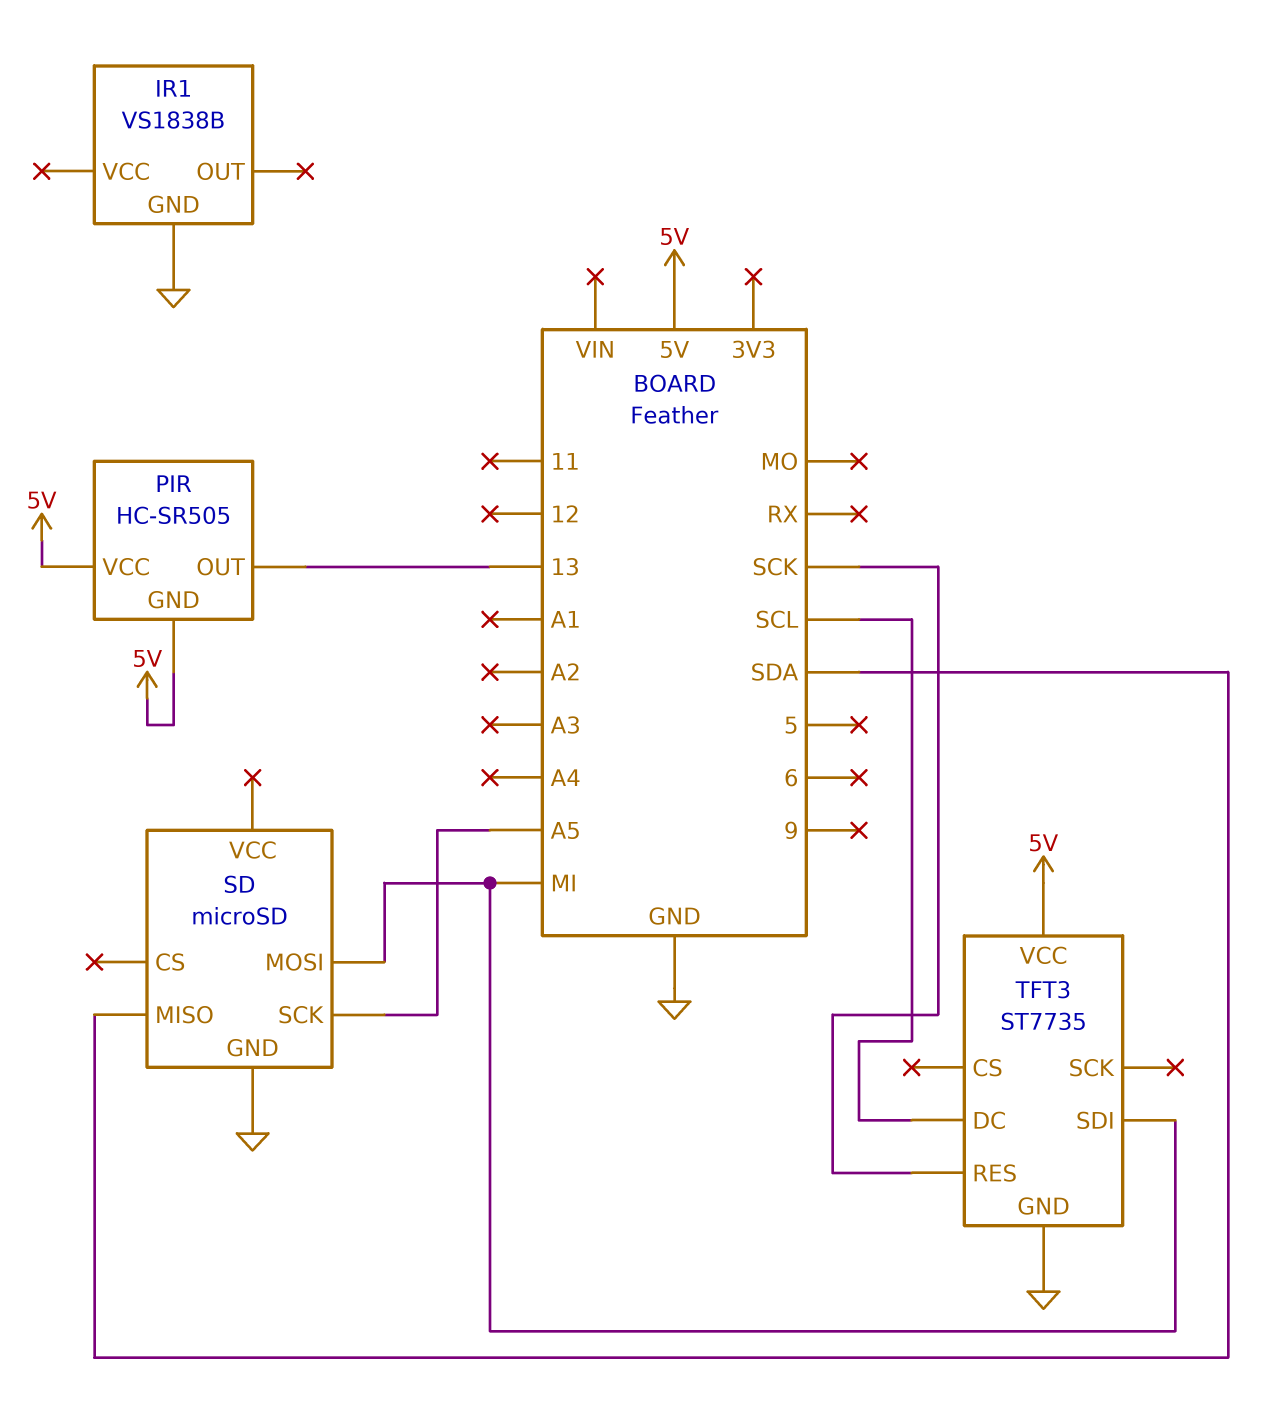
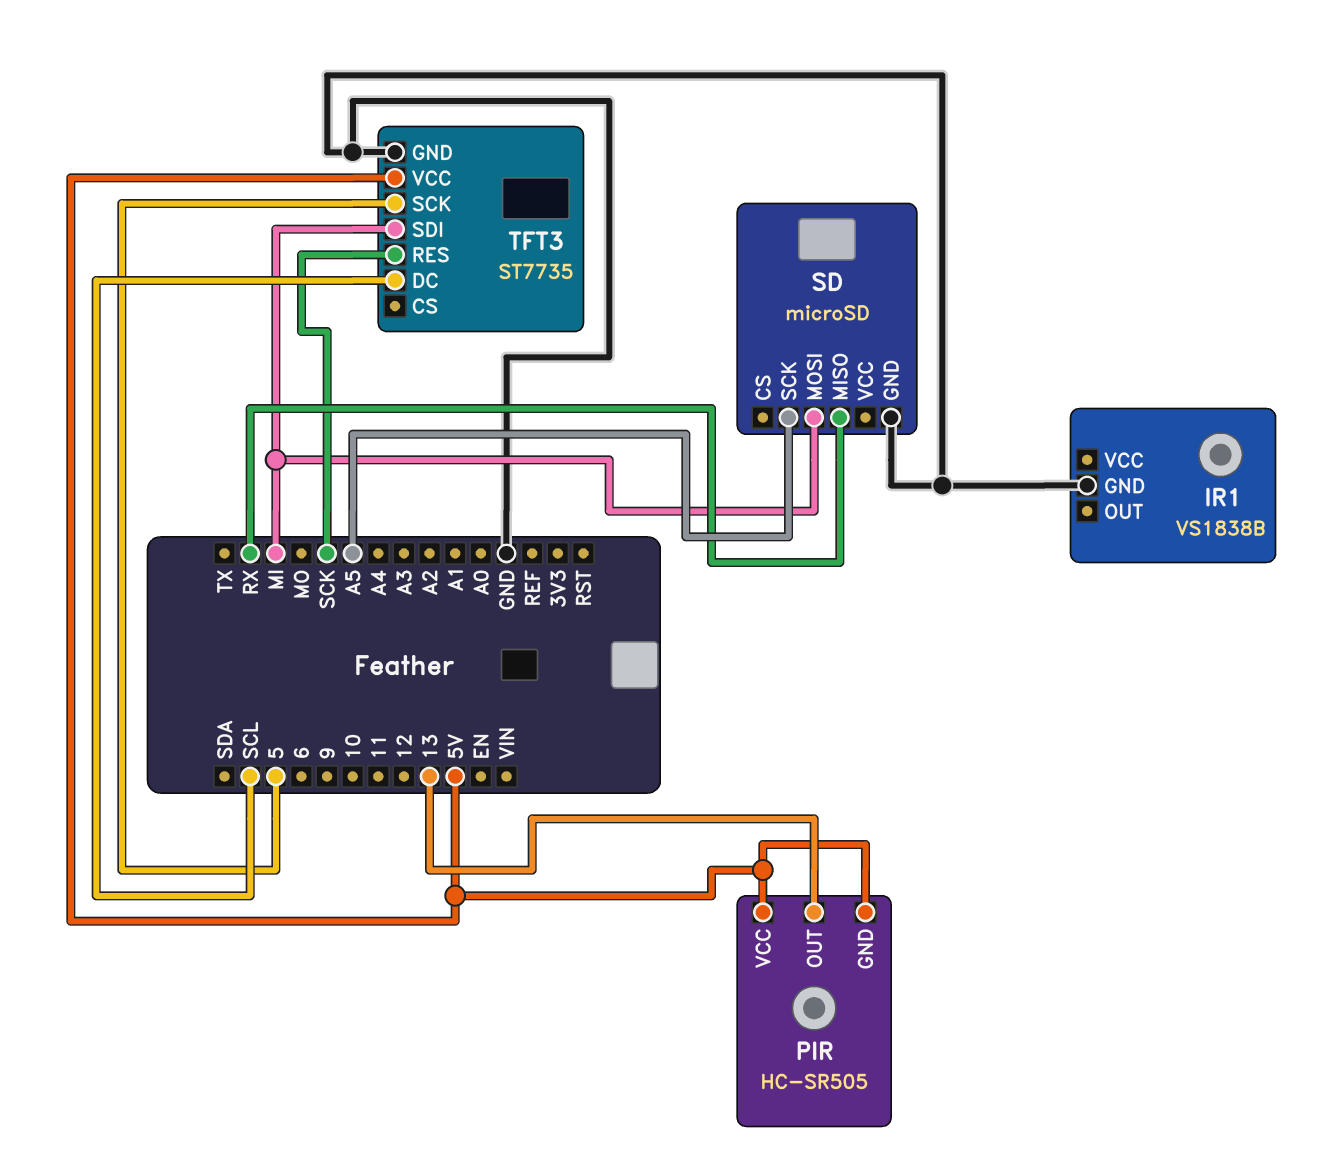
SD pin MISO: SDA -> RX
TFT3 pin SCK: none -> 5

